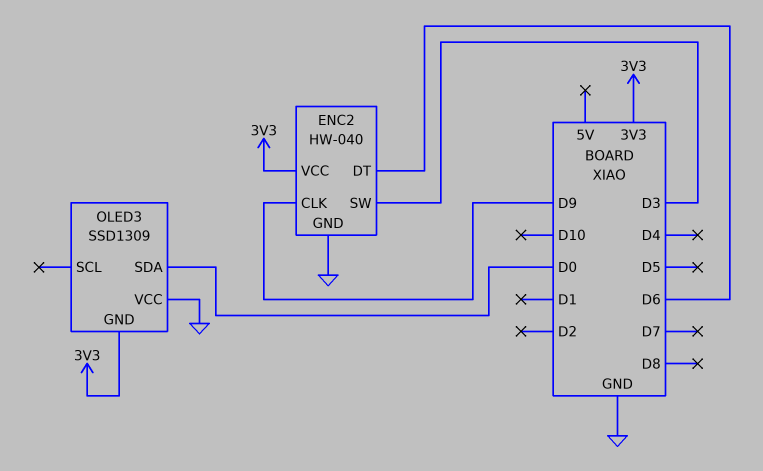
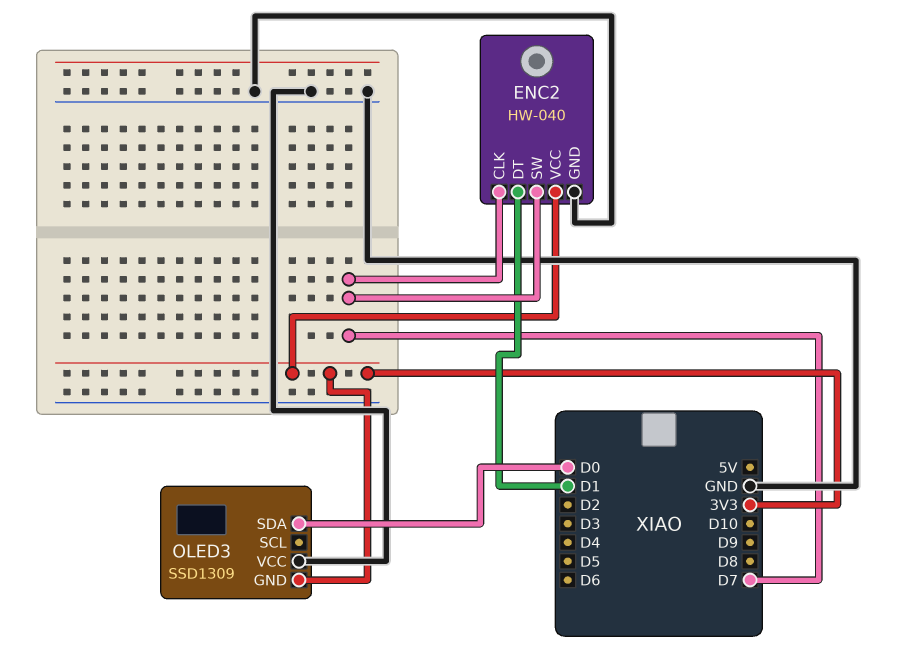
ENC2 pin CLK: D9 -> D7
ENC2 pin DT: D6 -> D1
ENC2 pin SW: D3 -> D7

